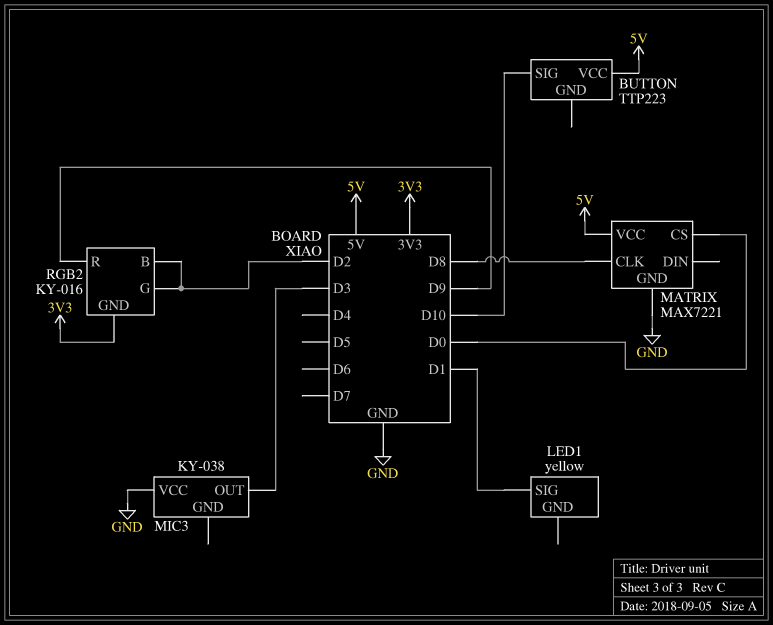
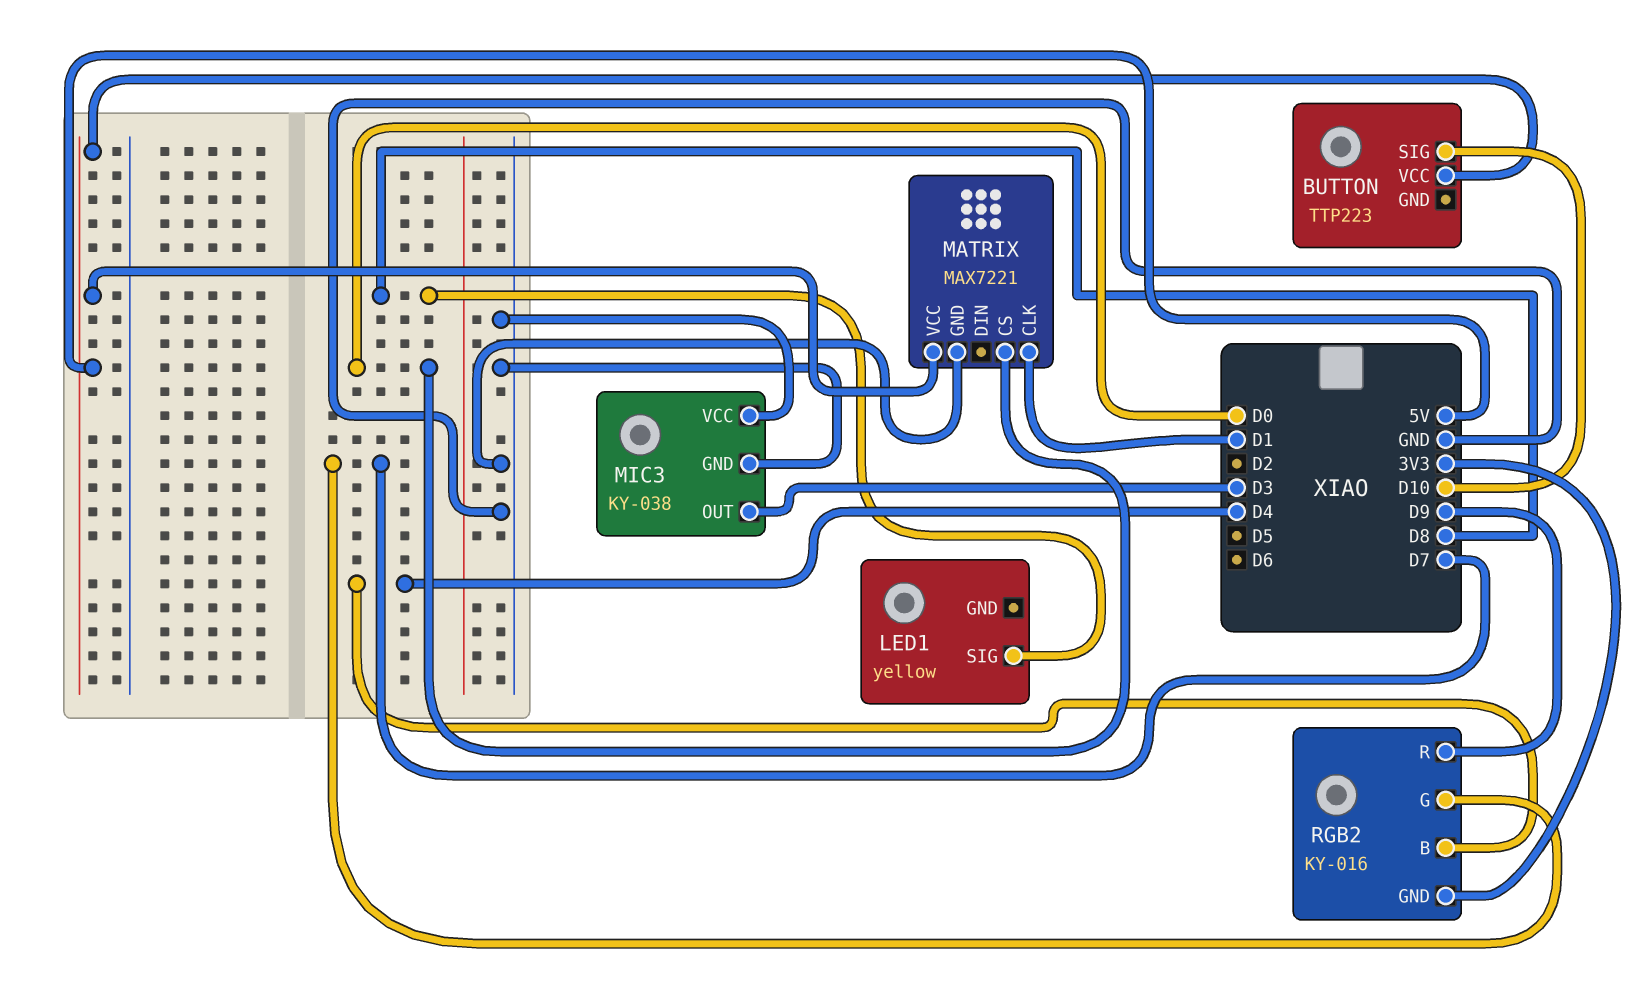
LED1 pin SIG: D1 -> D8
MATRIX pin CLK: D8 -> D1
MIC3 pin GND: none -> GND
RGB2 pin B: D2 -> D4
RGB2 pin G: D2 -> D7

